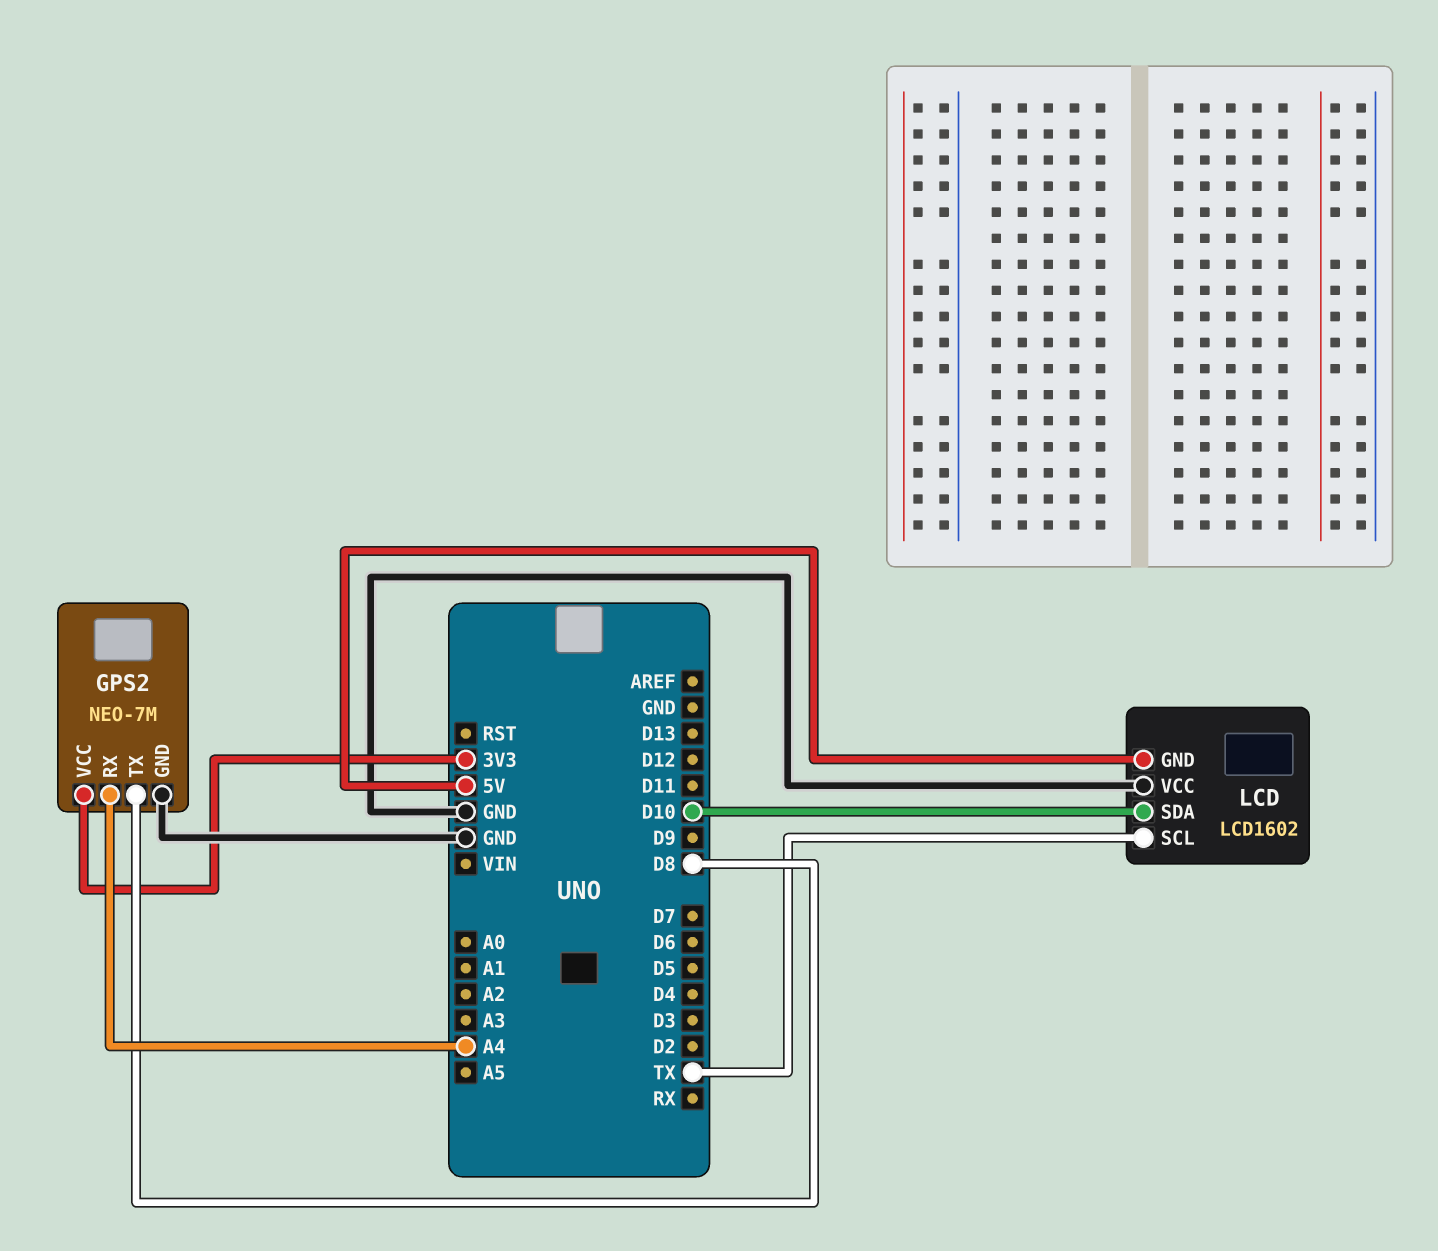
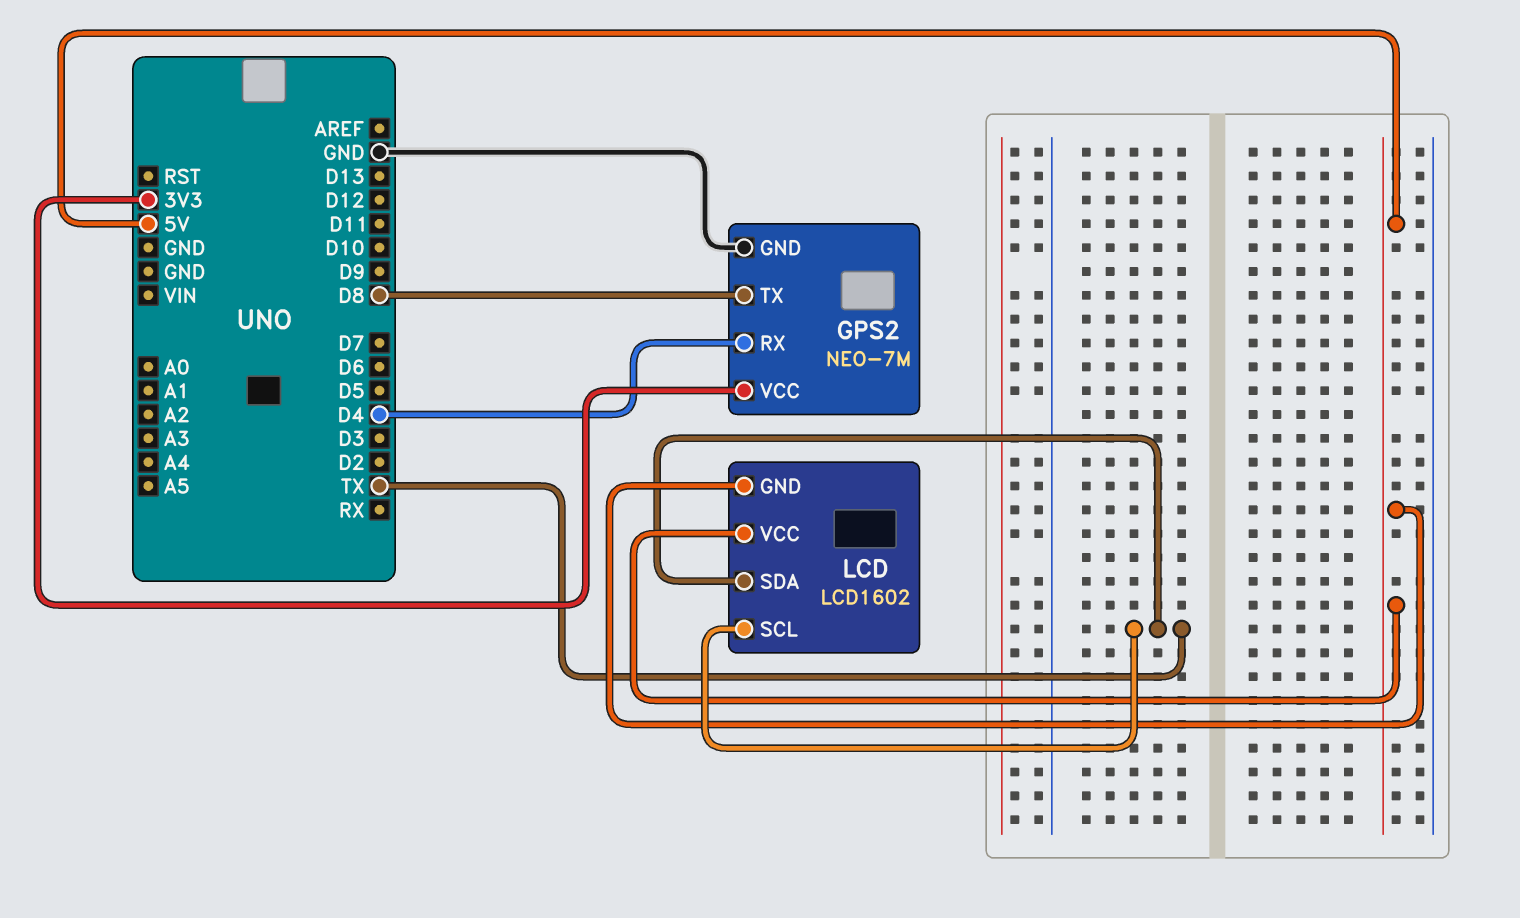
GPS2 pin RX: A4 -> D4
LCD pin SDA: D10 -> TX
LCD pin VCC: GND -> 5V

